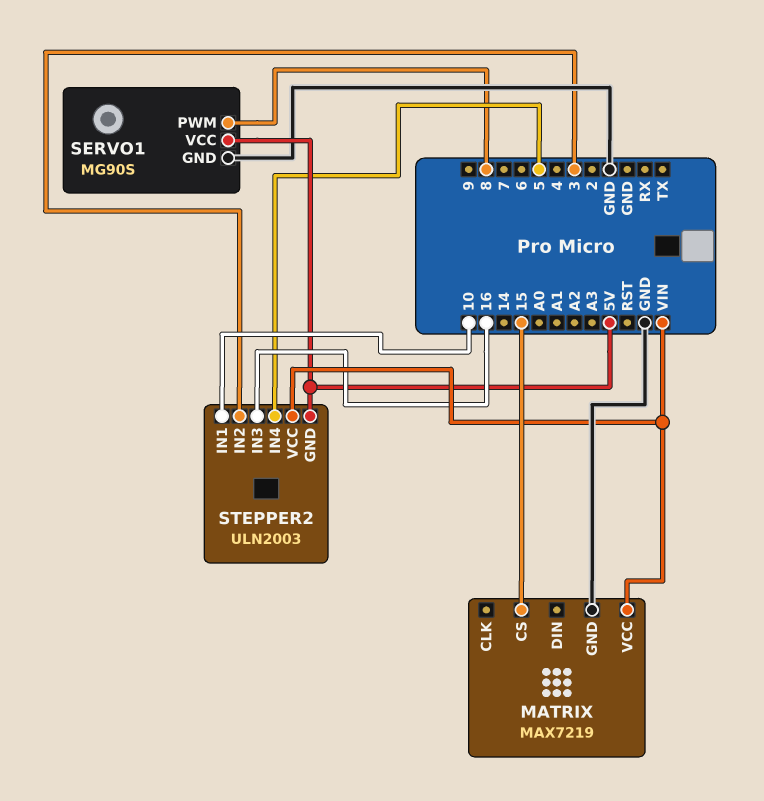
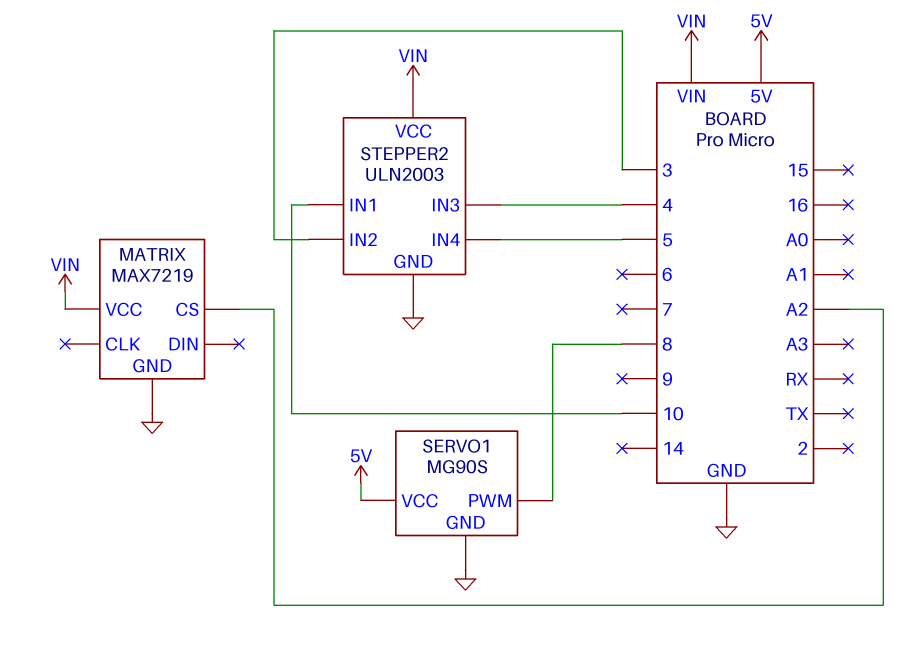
MATRIX pin CS: 15 -> A2
STEPPER2 pin GND: 5V -> GND
STEPPER2 pin IN3: 16 -> 4

